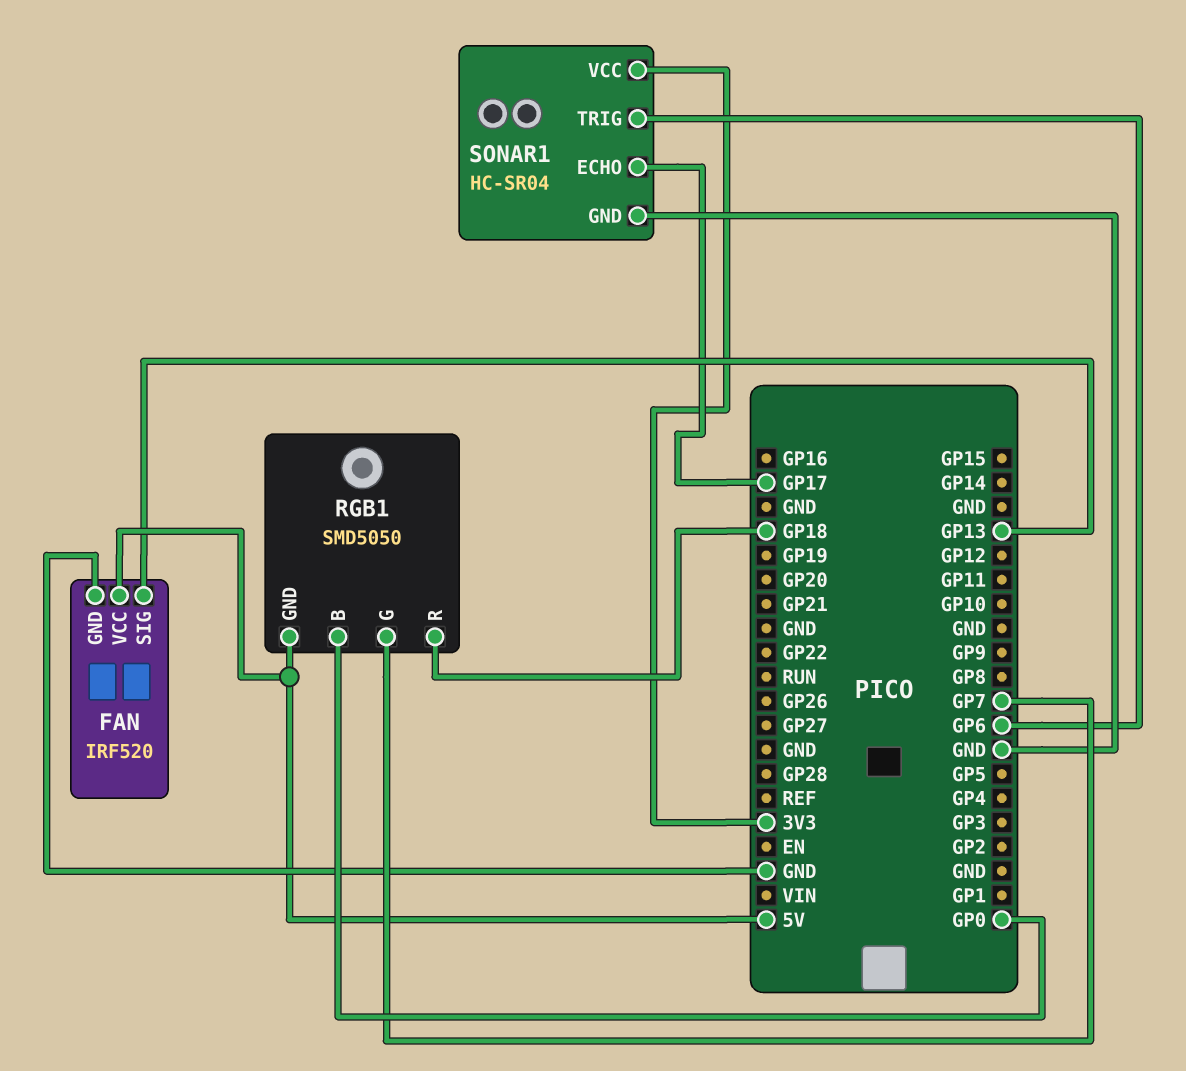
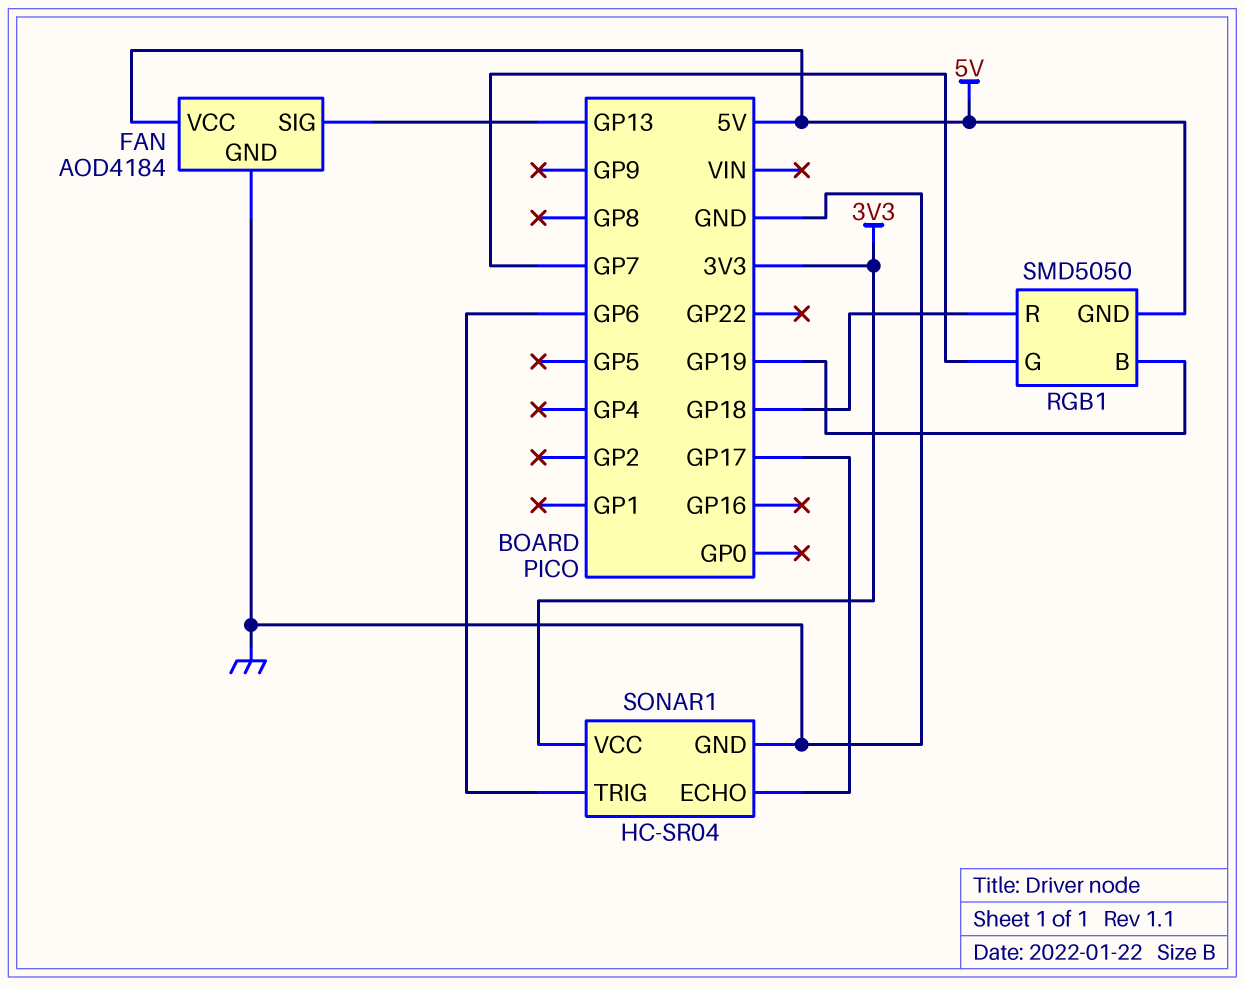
FAN: IRF520 -> AOD4184
RGB1 pin B: GP0 -> GP19

